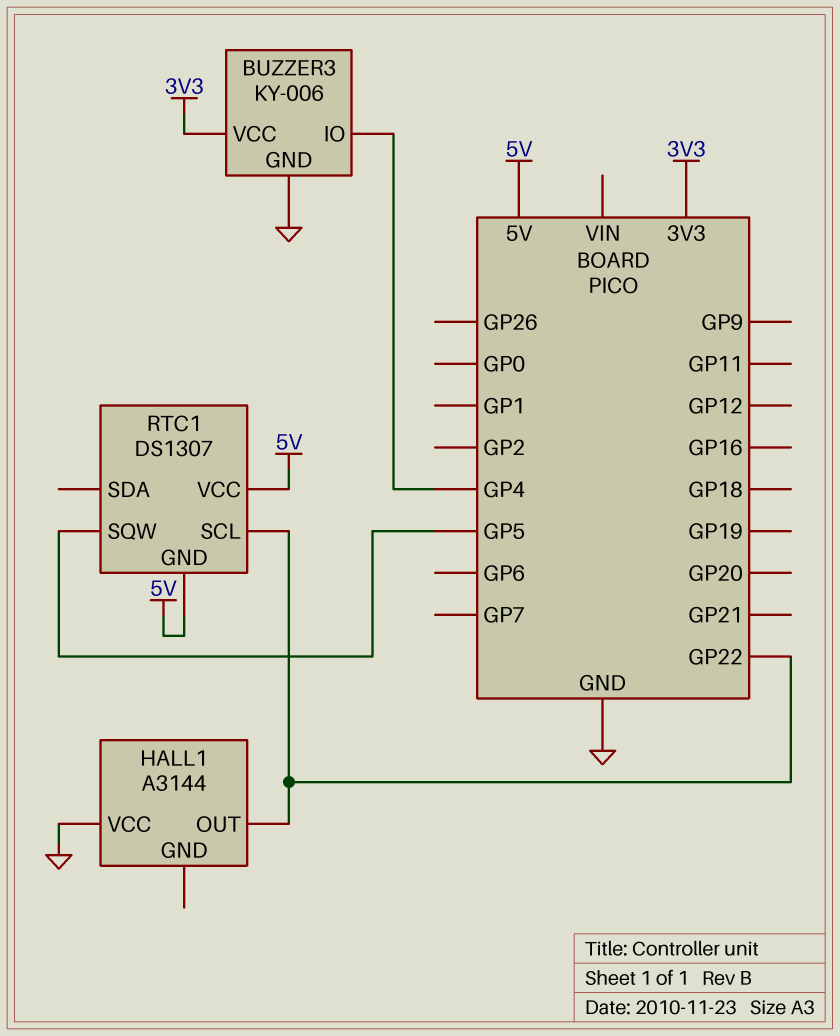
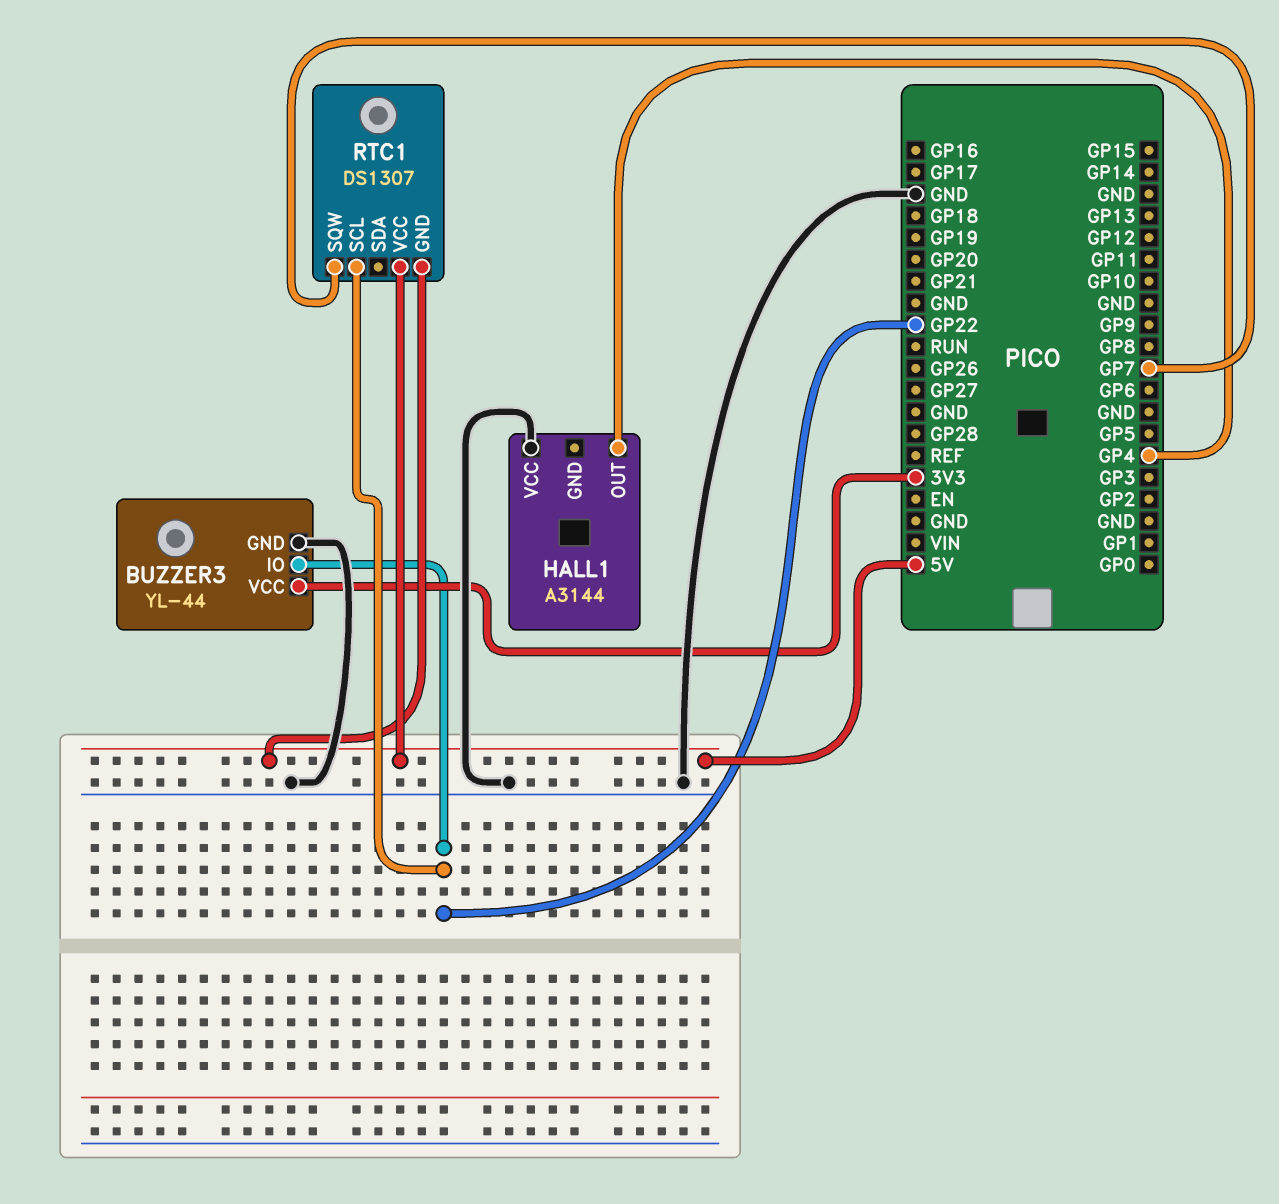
BUZZER3: KY-006 -> YL-44
BUZZER3 pin IO: GP4 -> GP22
HALL1 pin OUT: GP22 -> GP4
RTC1 pin SQW: GP5 -> GP7

